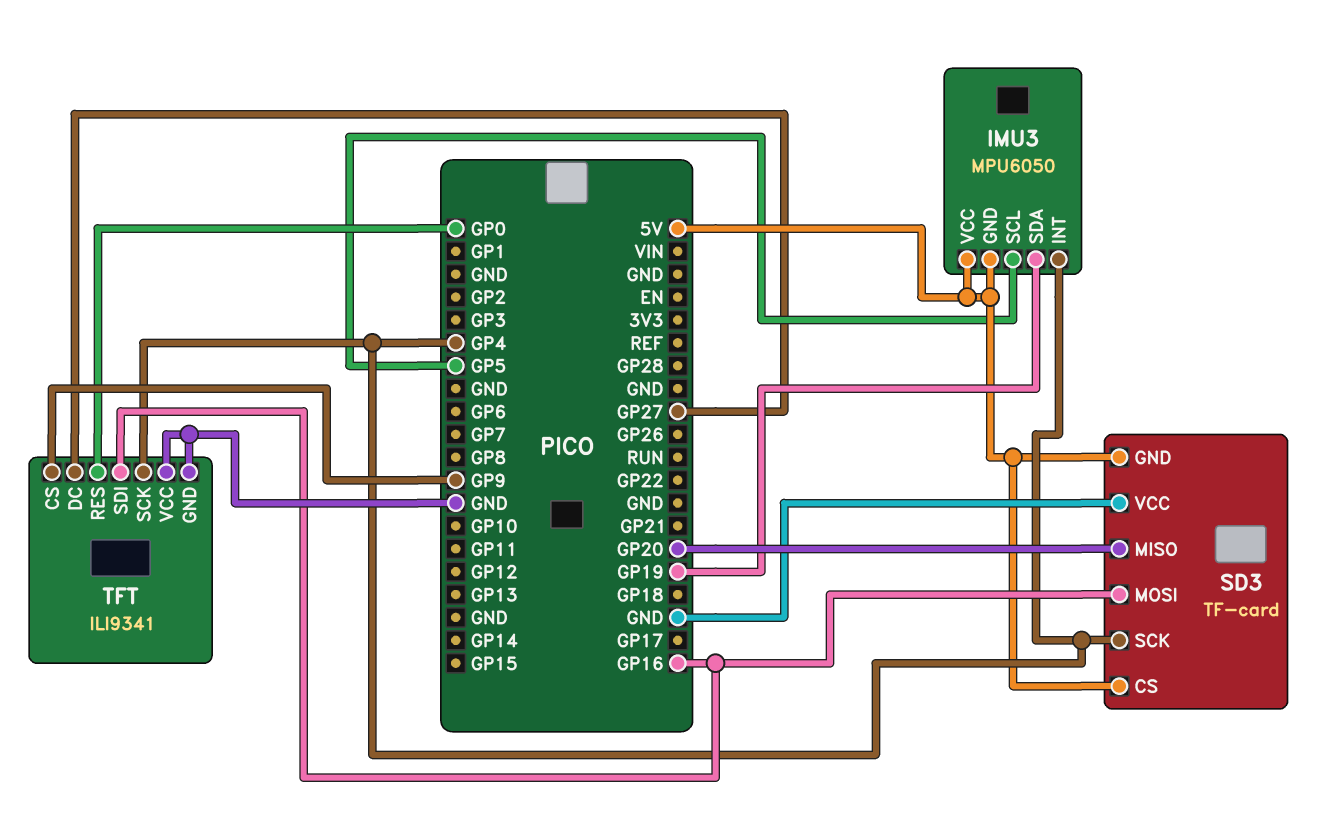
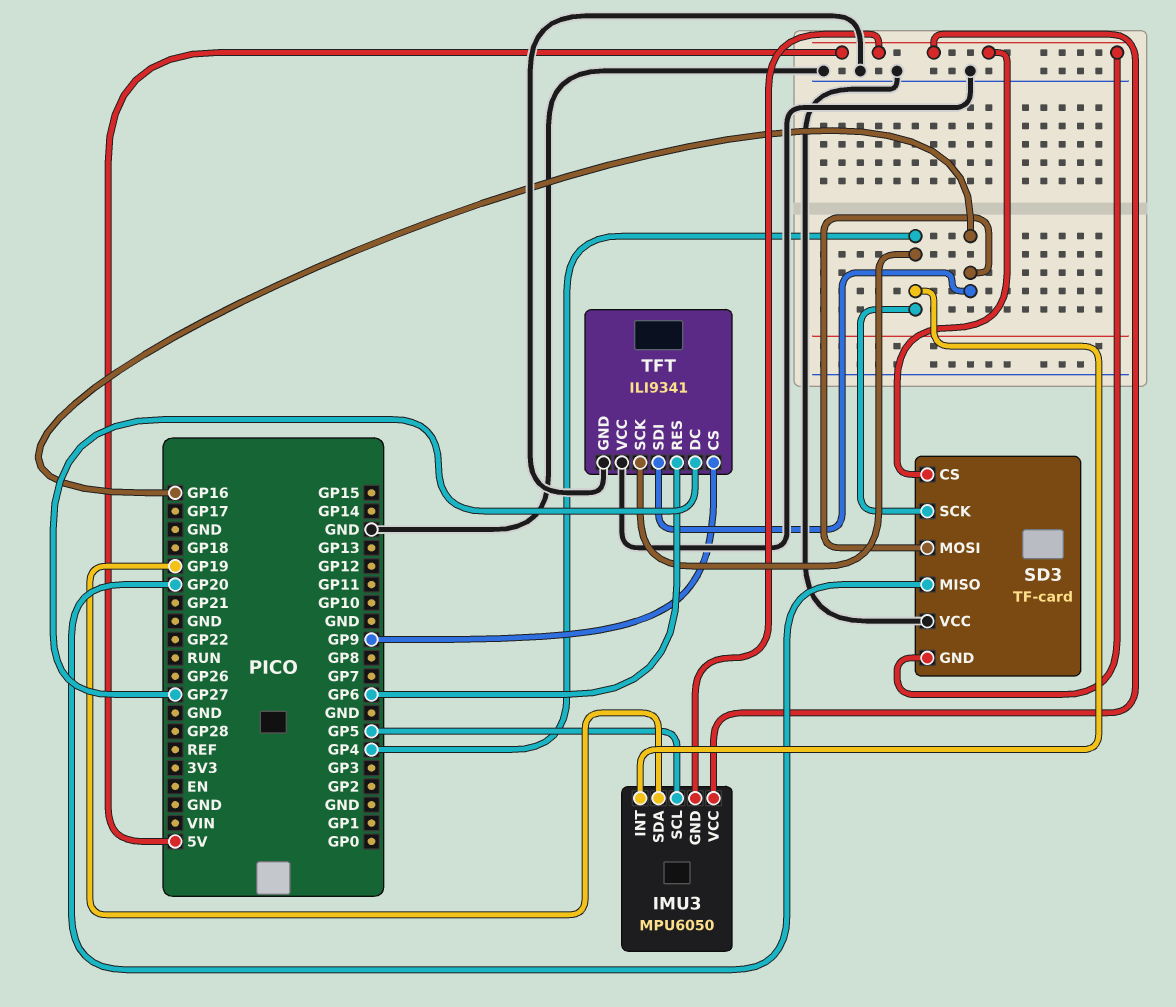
TFT pin RES: GP0 -> GP6

